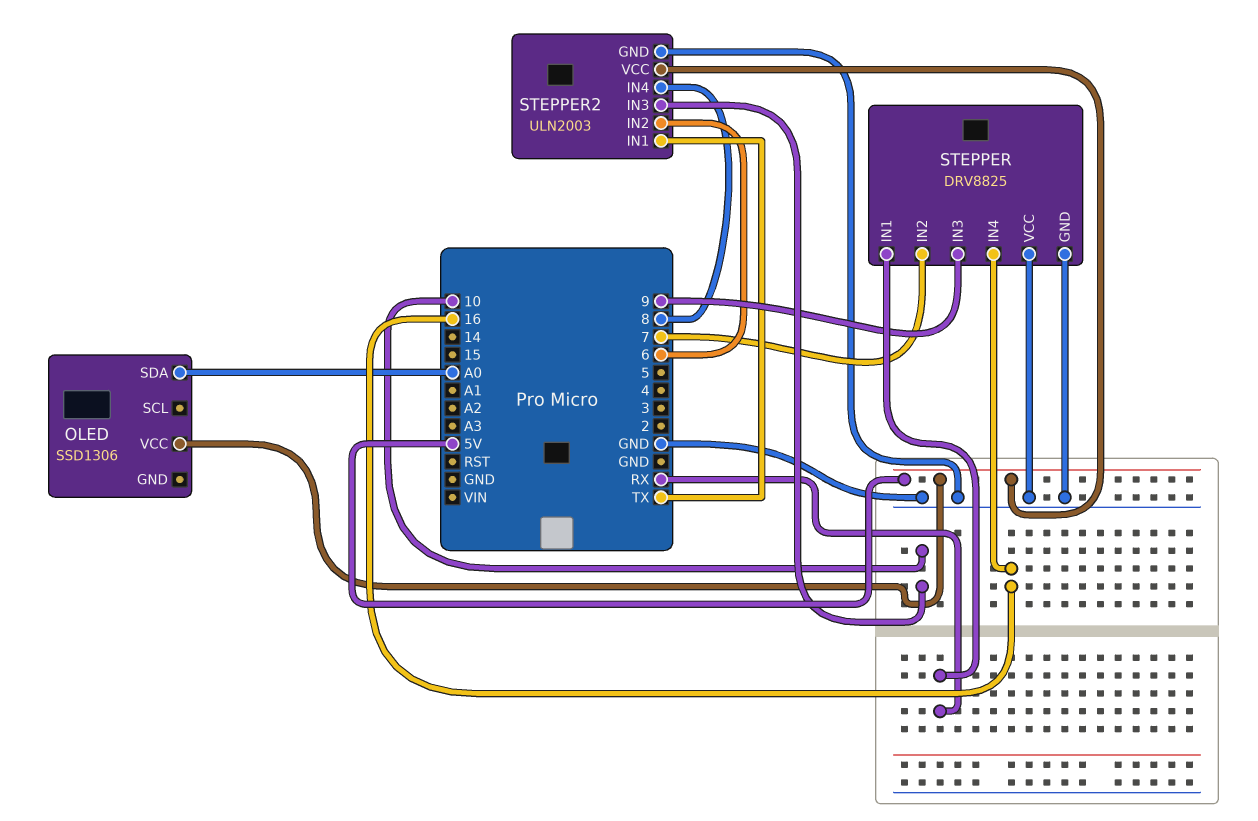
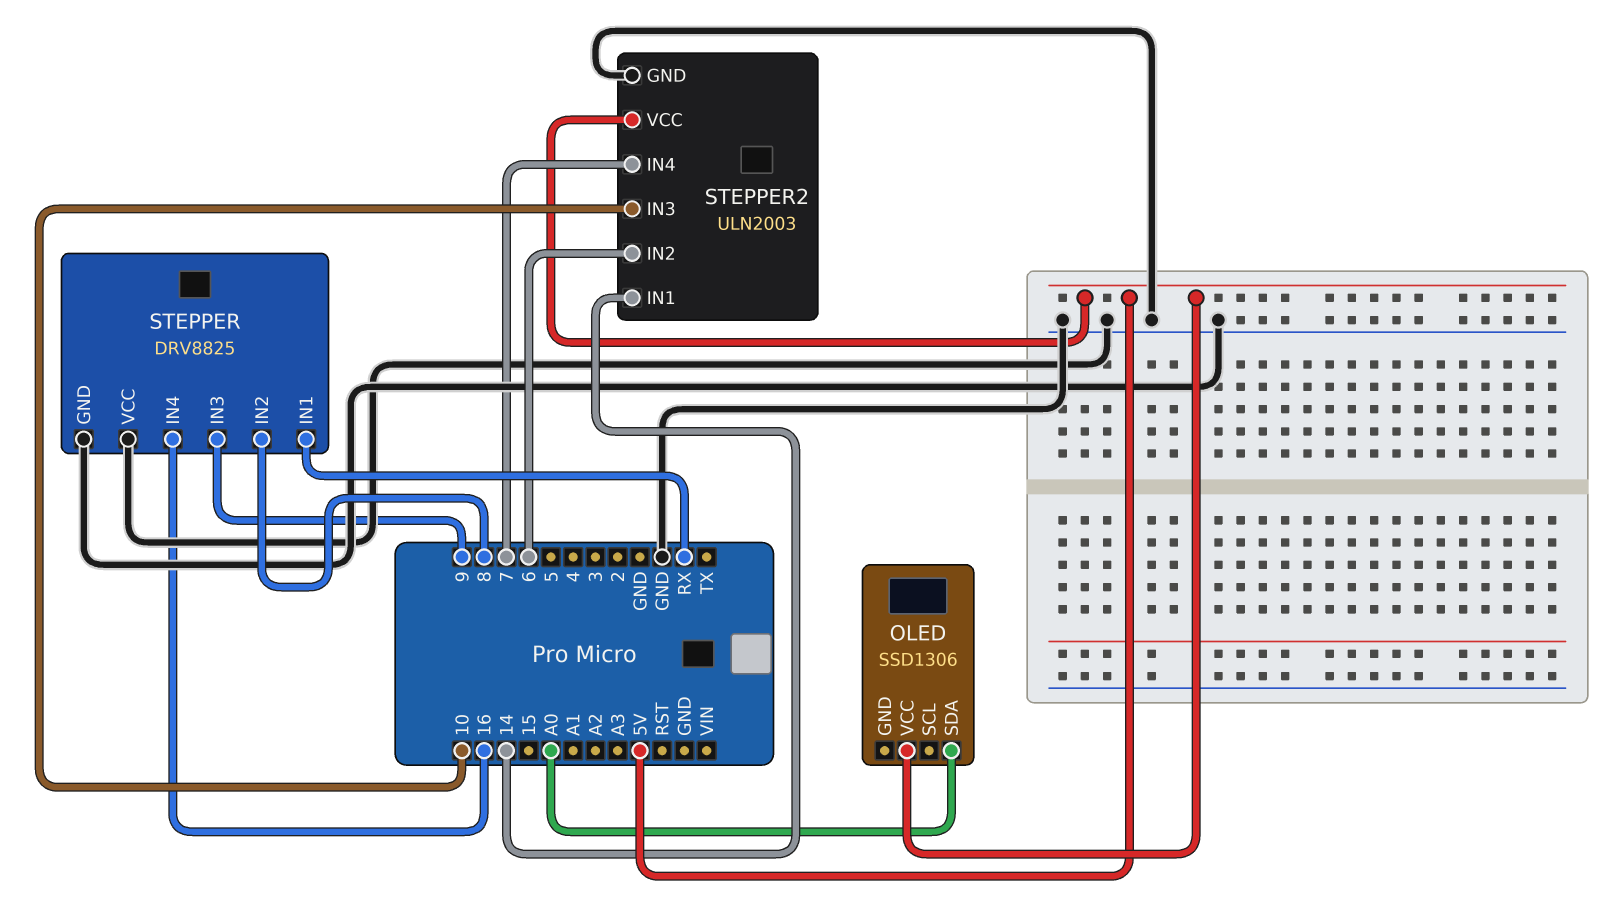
STEPPER pin IN2: 7 -> 8
STEPPER2 pin IN1: TX -> 14
STEPPER2 pin IN4: 8 -> 7

